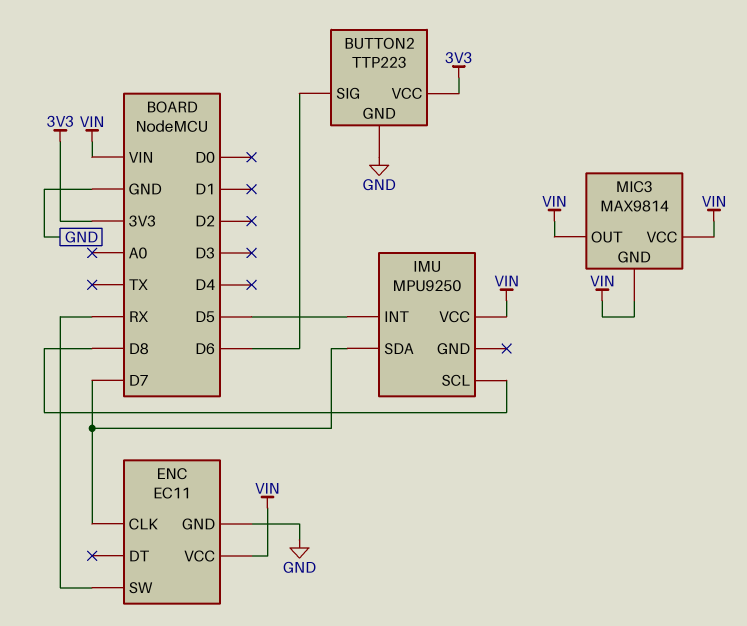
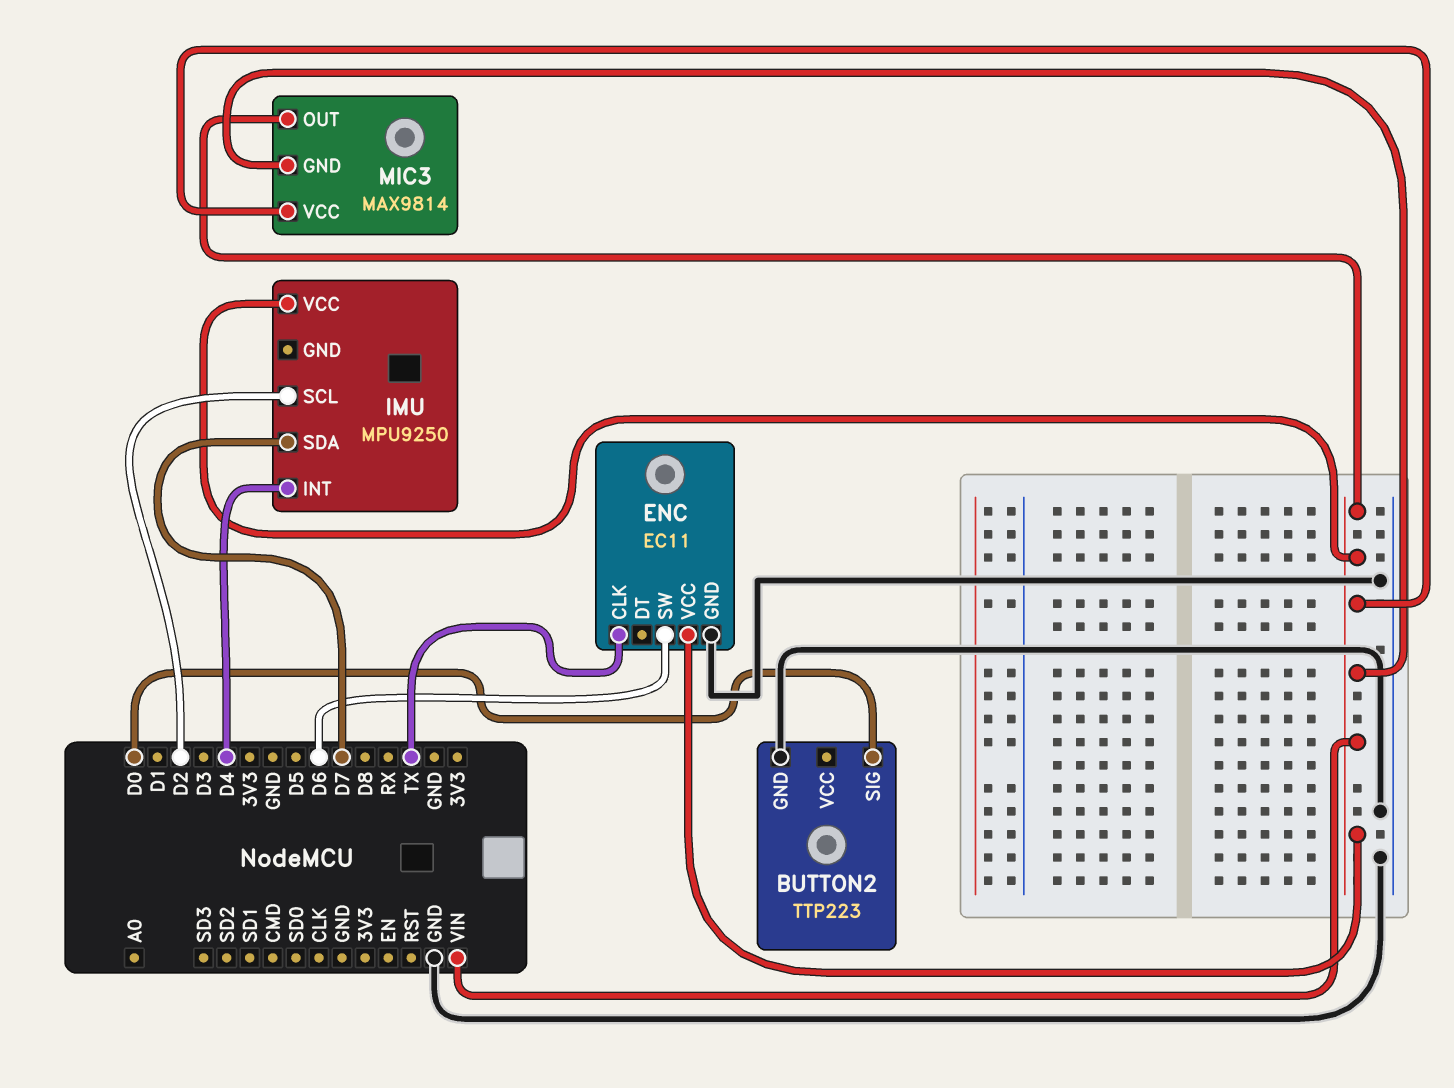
BUTTON2 pin SIG: D6 -> D0
BUTTON2 pin VCC: 3V3 -> none
ENC pin CLK: D7 -> TX
ENC pin SW: RX -> D6
IMU pin INT: D5 -> D4
IMU pin SCL: D8 -> D2

